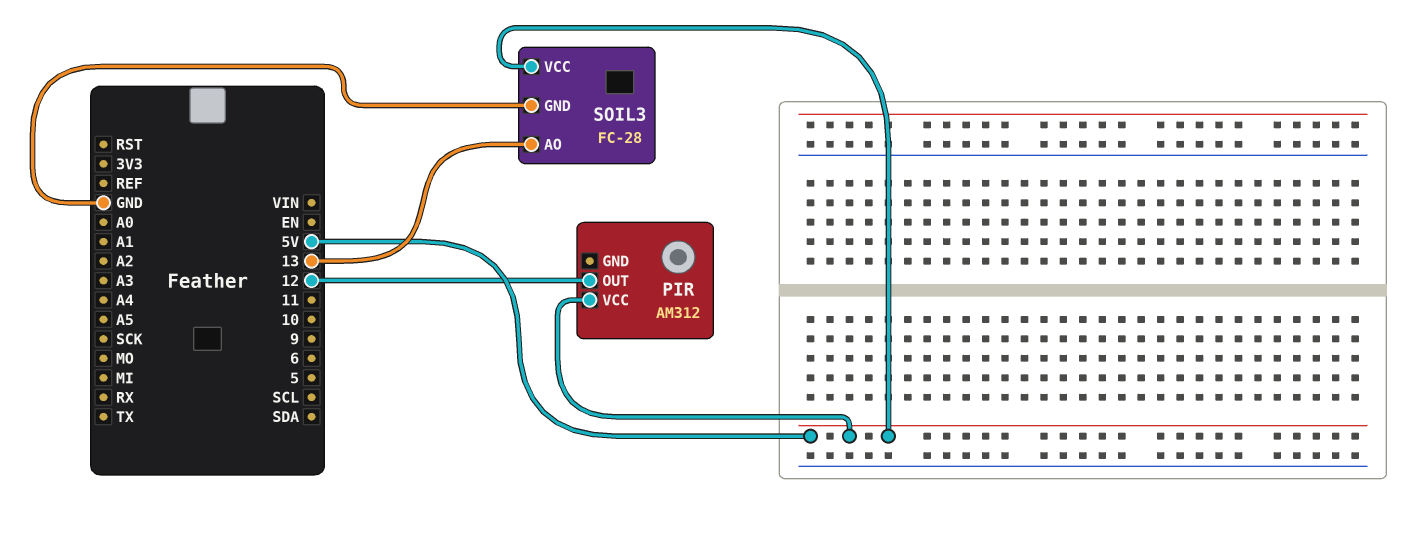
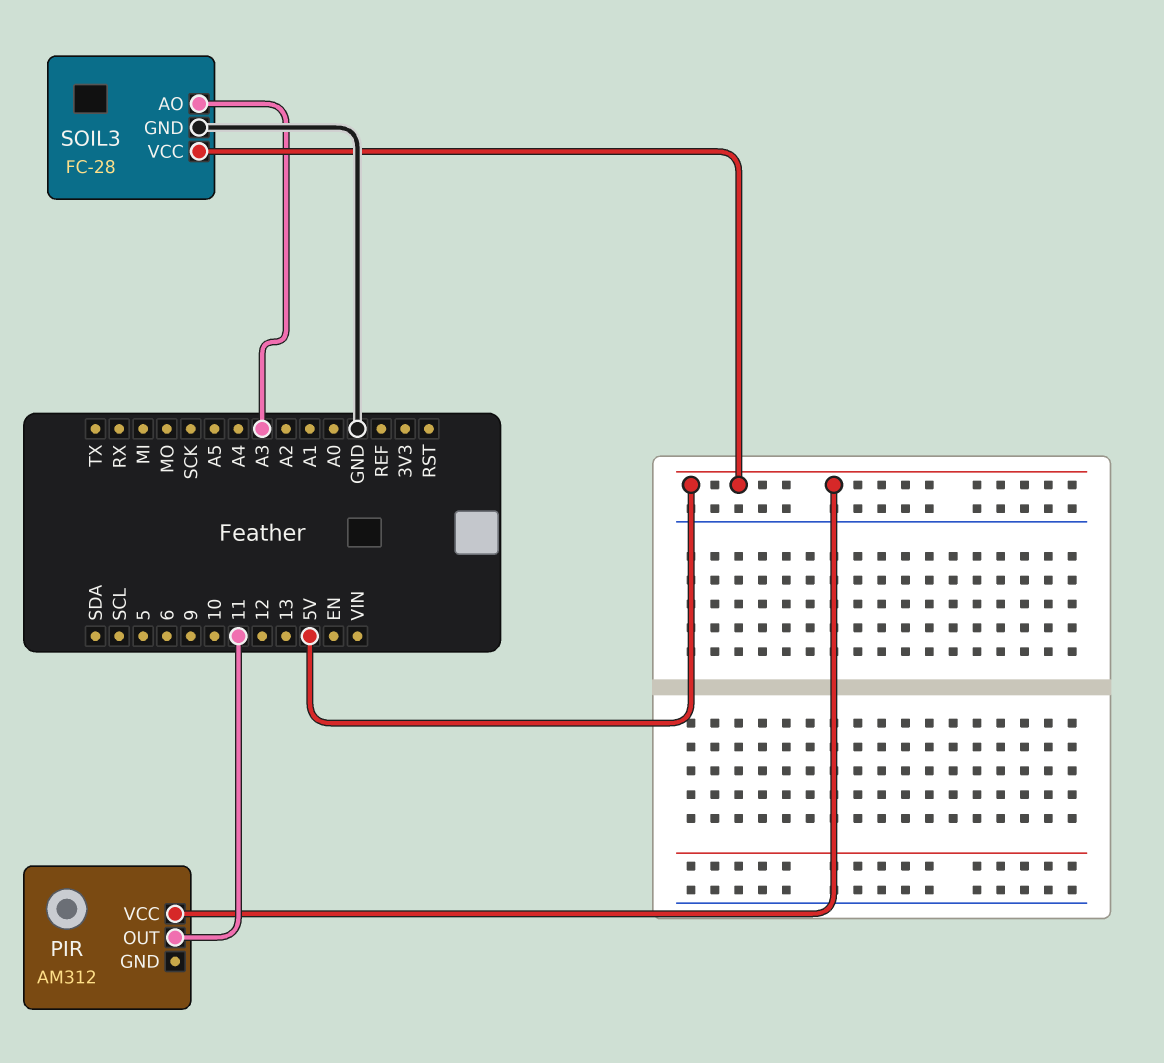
PIR pin OUT: 12 -> 11
SOIL3 pin AO: 13 -> A3

